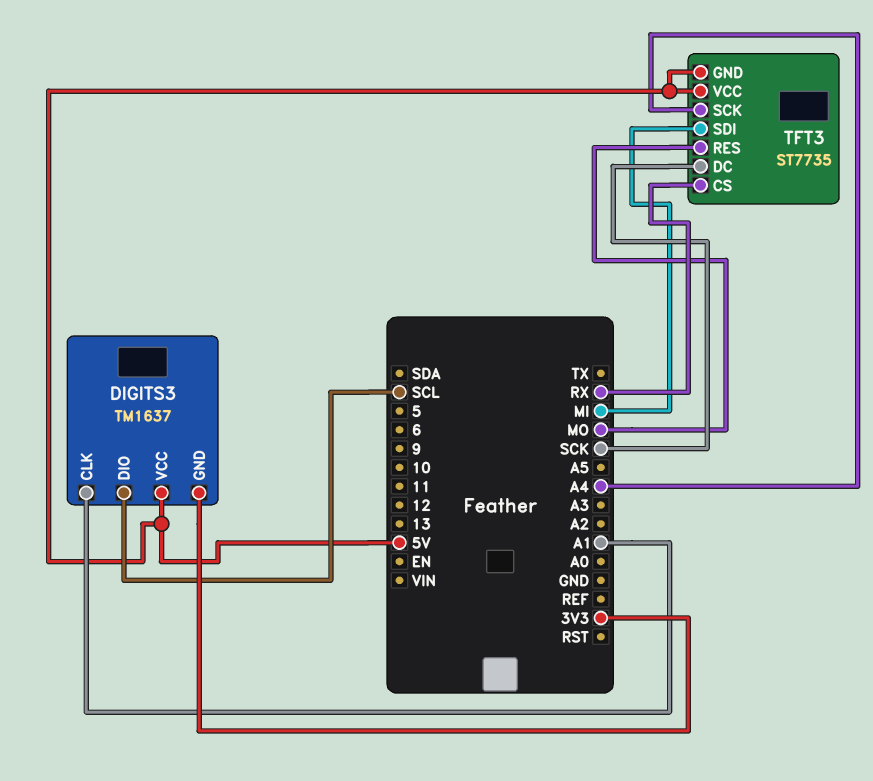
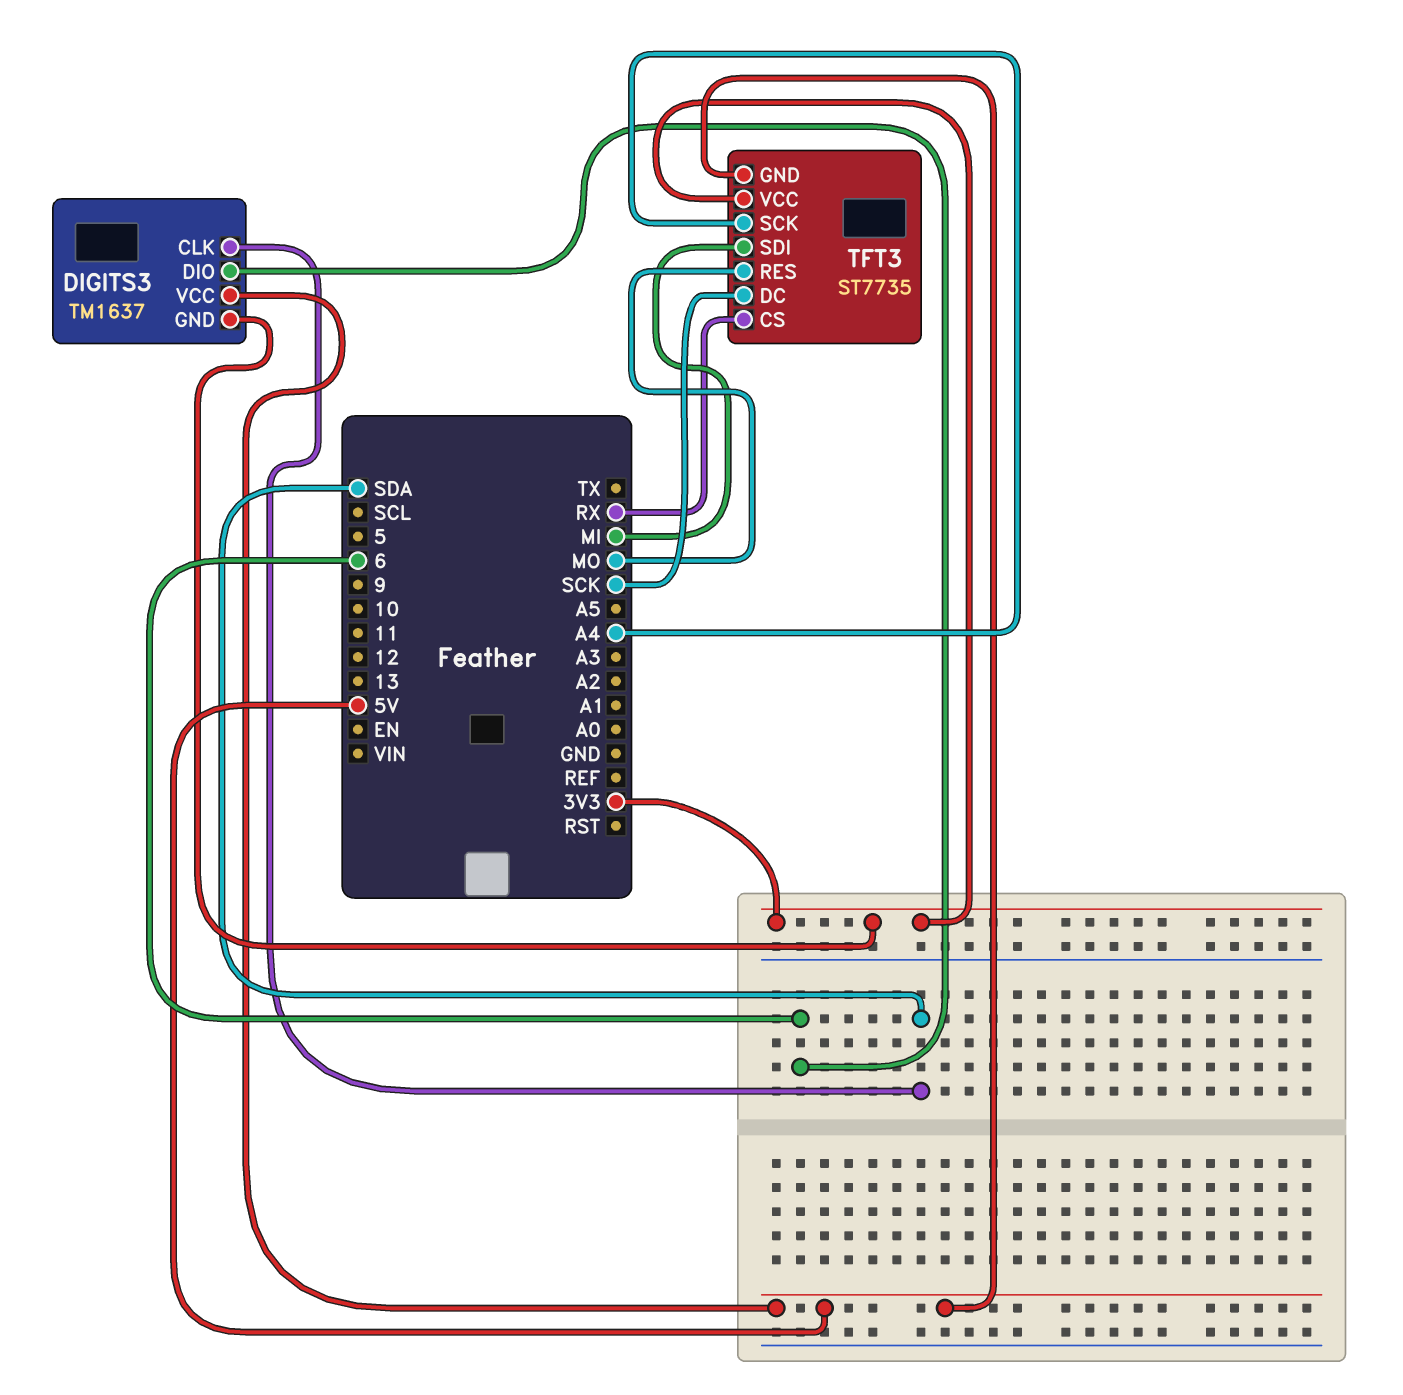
DIGITS3 pin CLK: A1 -> SDA
DIGITS3 pin DIO: SCL -> 6
TFT3 pin VCC: 5V -> 3V3

